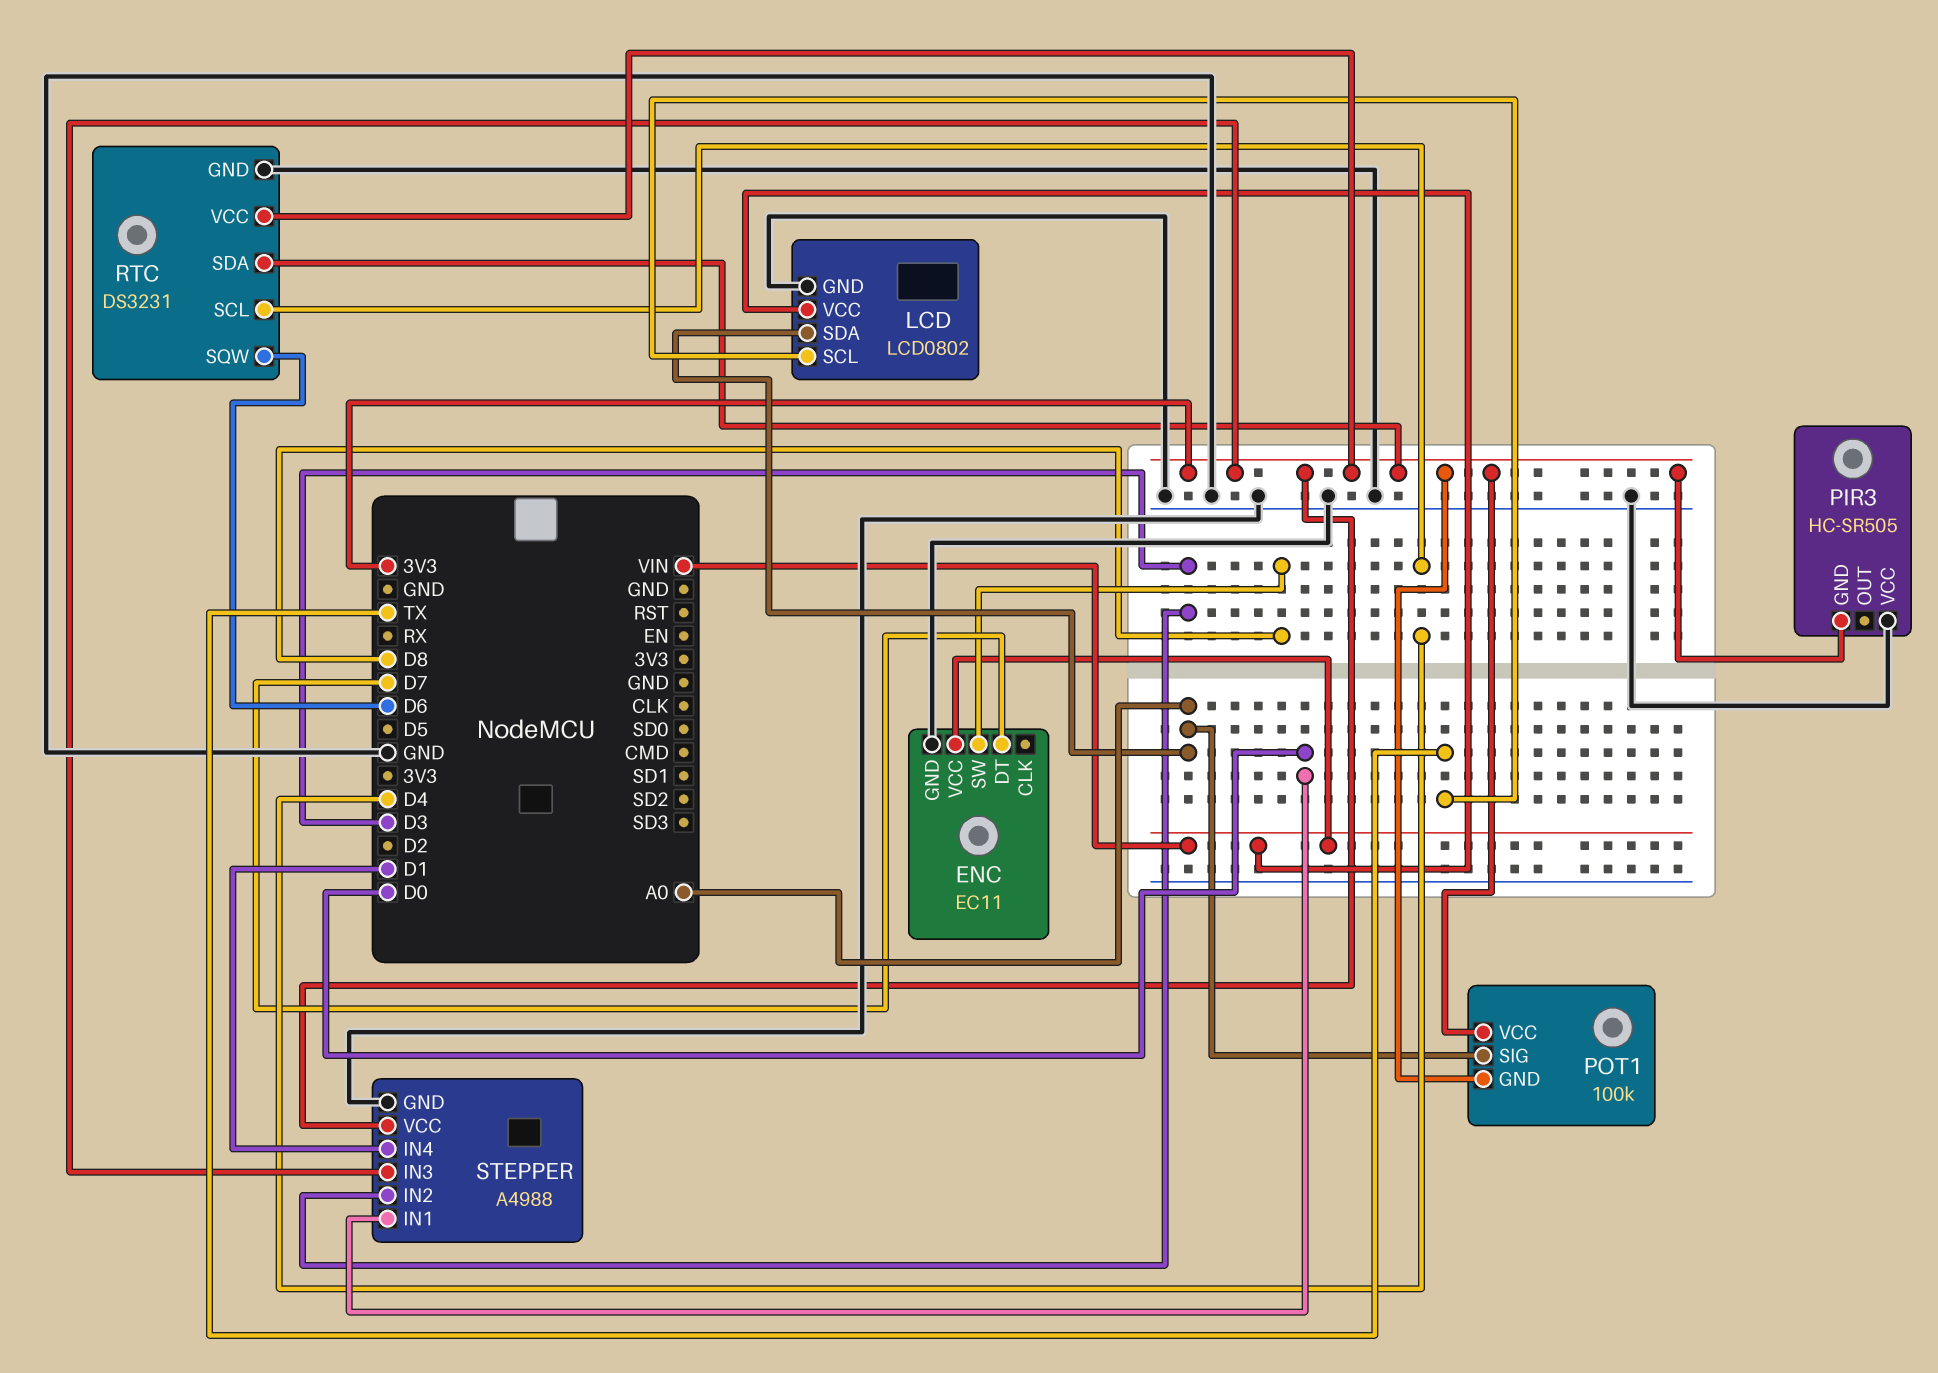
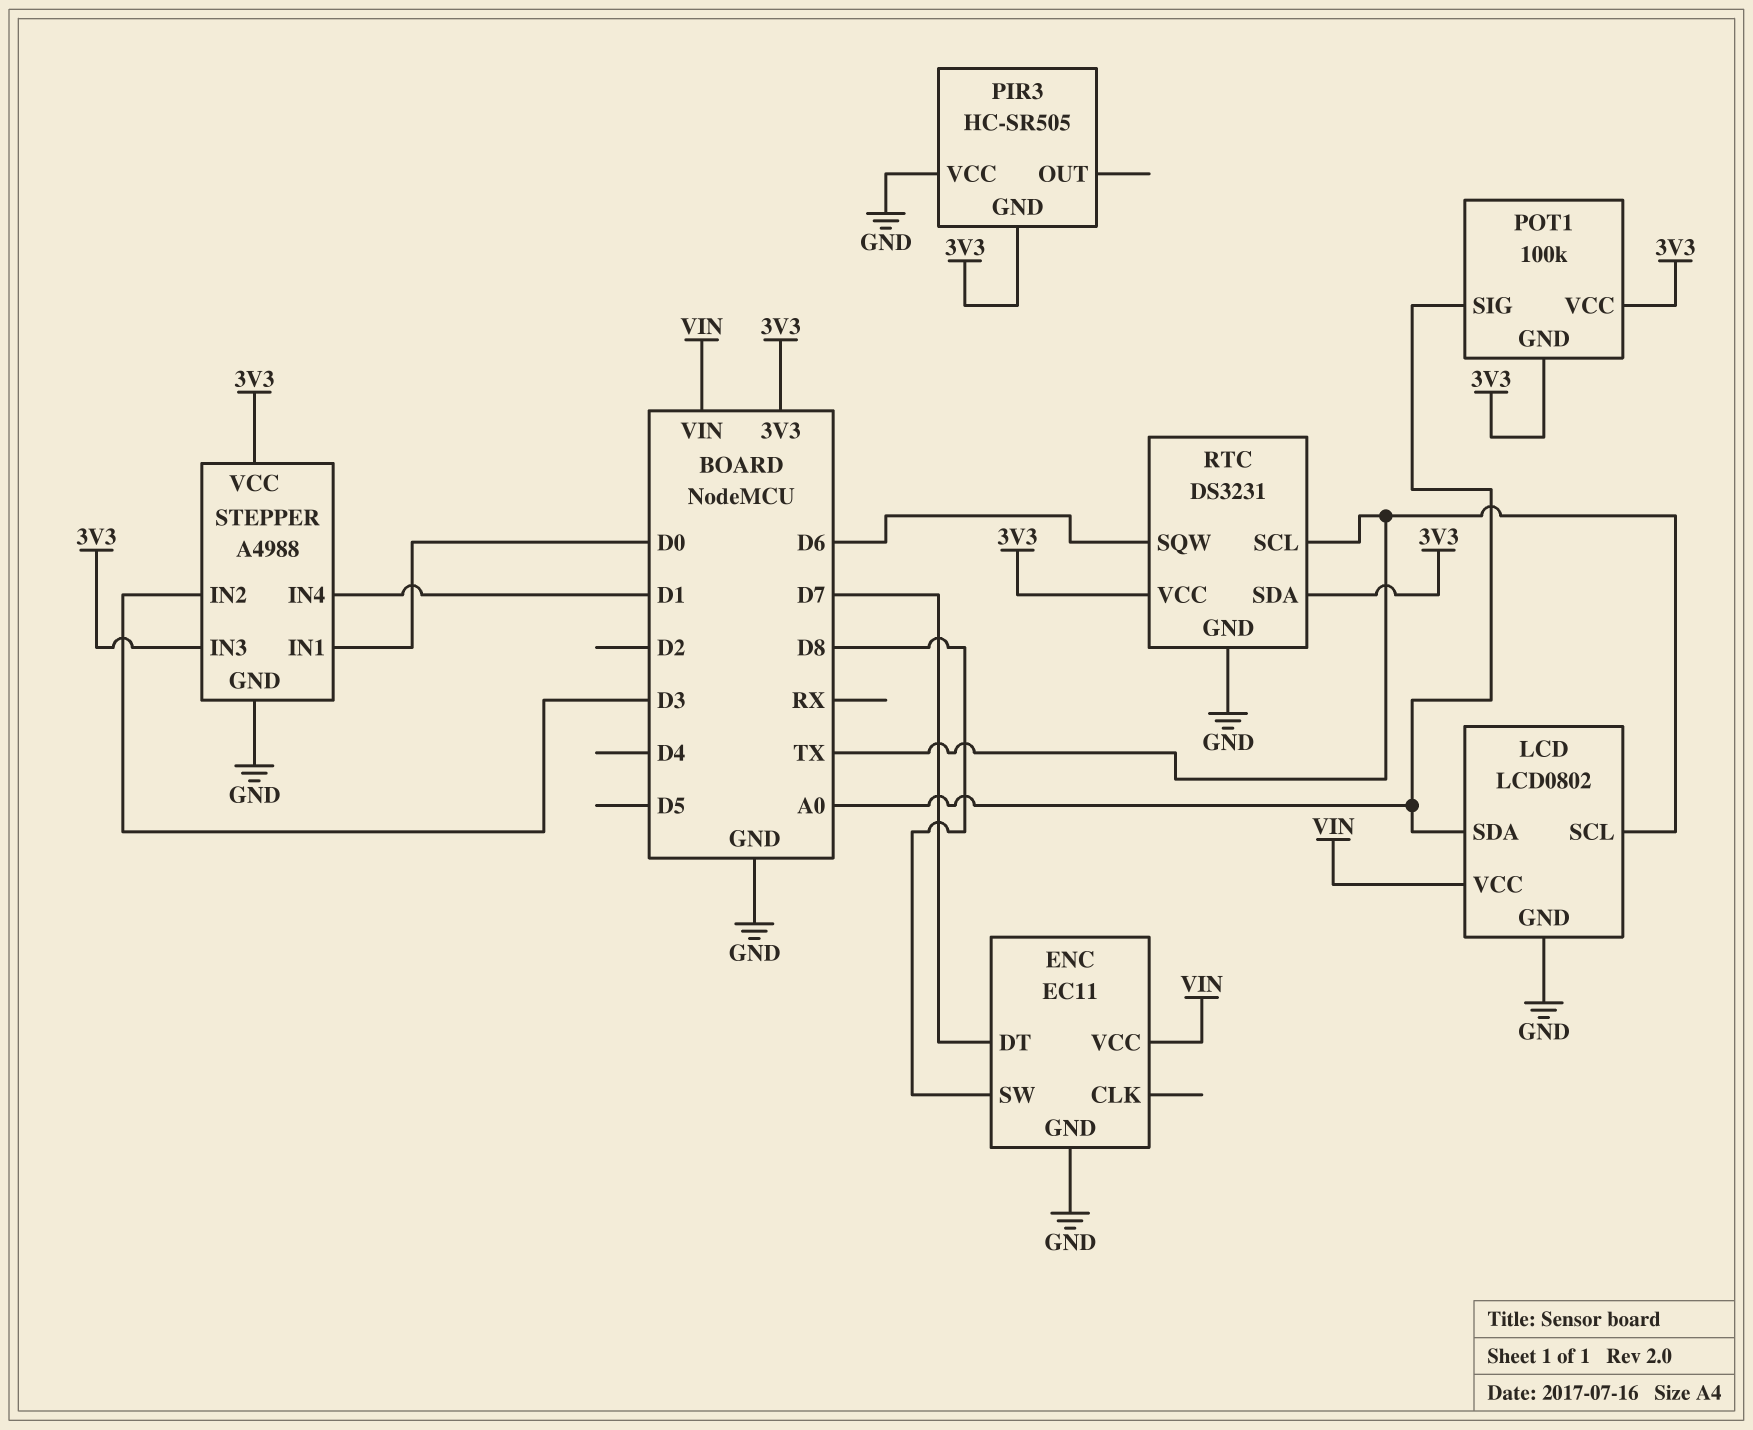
RTC pin SCL: D4 -> TX

